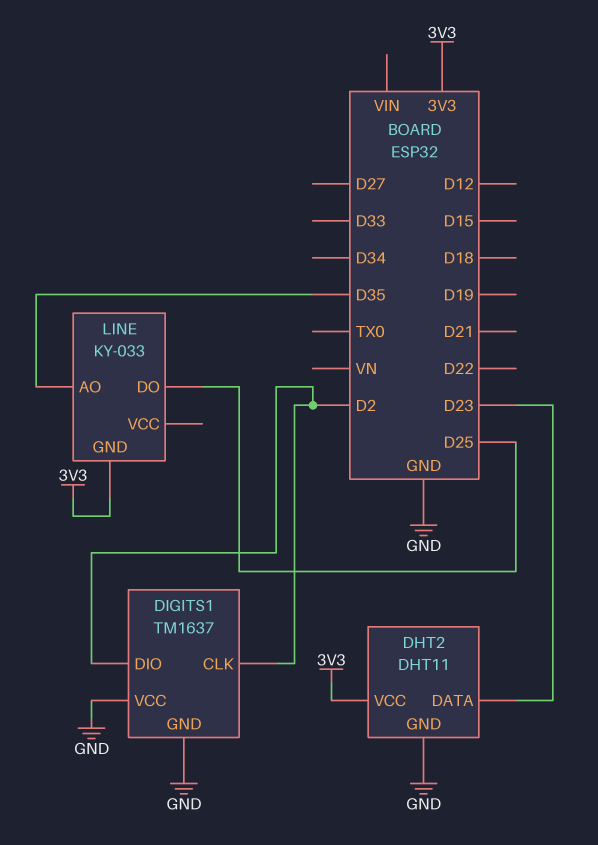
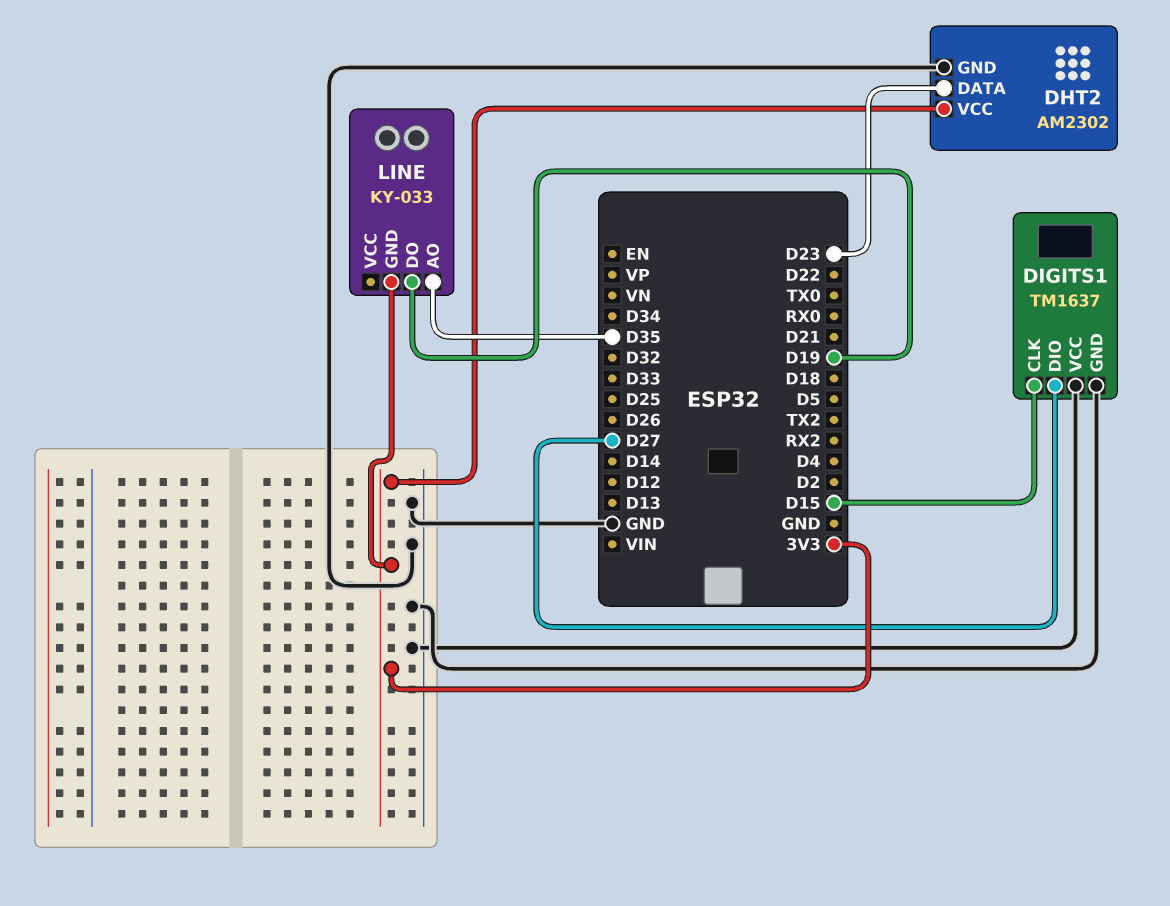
DHT2: DHT11 -> AM2302
DIGITS1 pin CLK: D2 -> D15
DIGITS1 pin DIO: D2 -> D27
LINE pin DO: D25 -> D19

